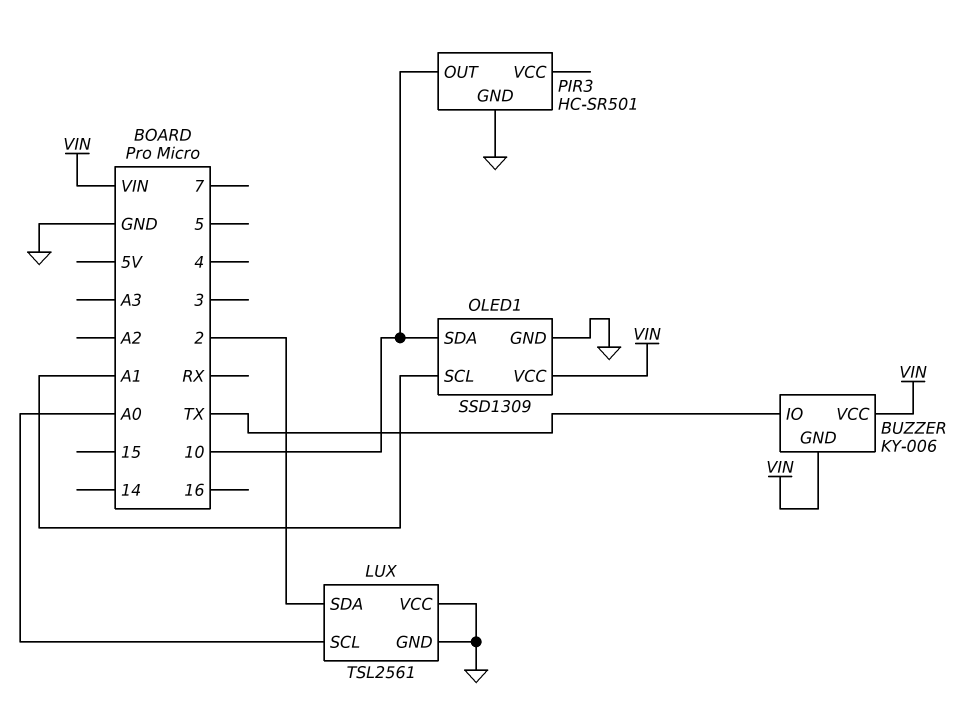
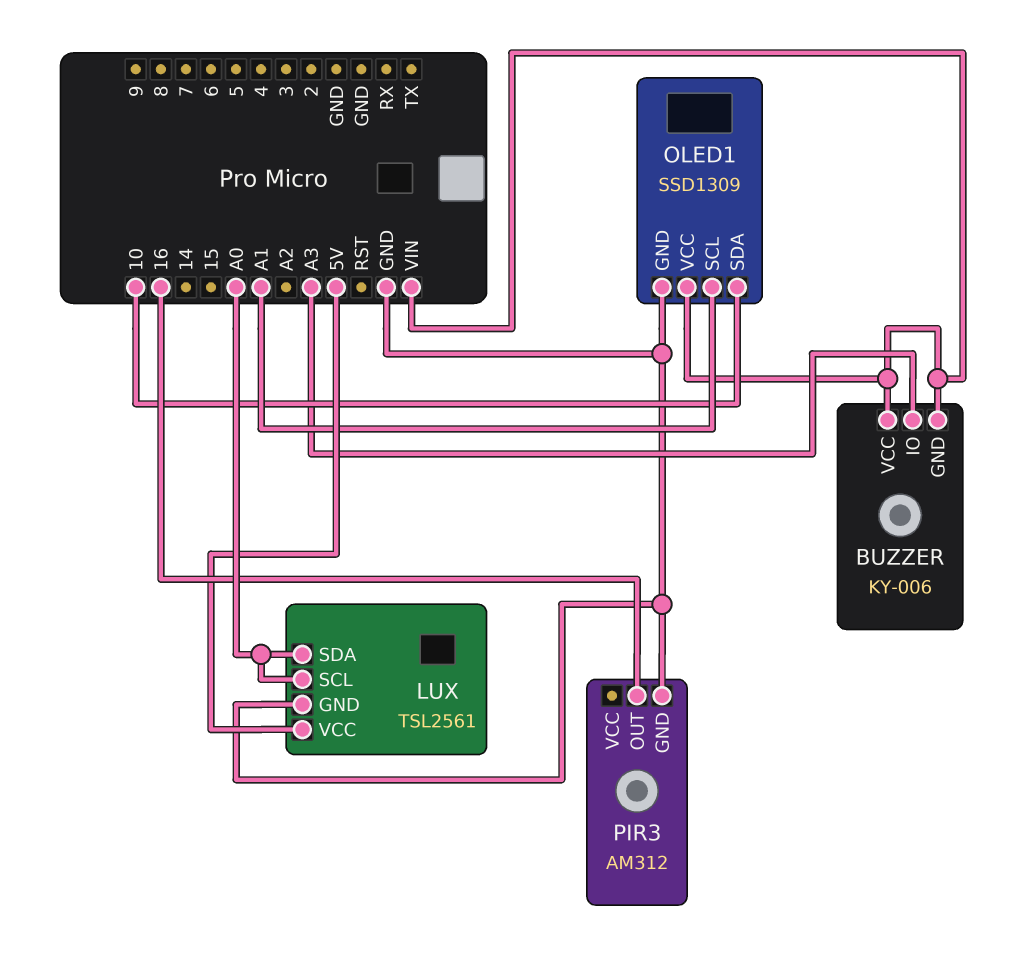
BUZZER pin IO: TX -> A3
LUX pin SDA: 2 -> A0
LUX pin VCC: GND -> 5V
PIR3: HC-SR501 -> AM312
PIR3 pin OUT: 10 -> 16

